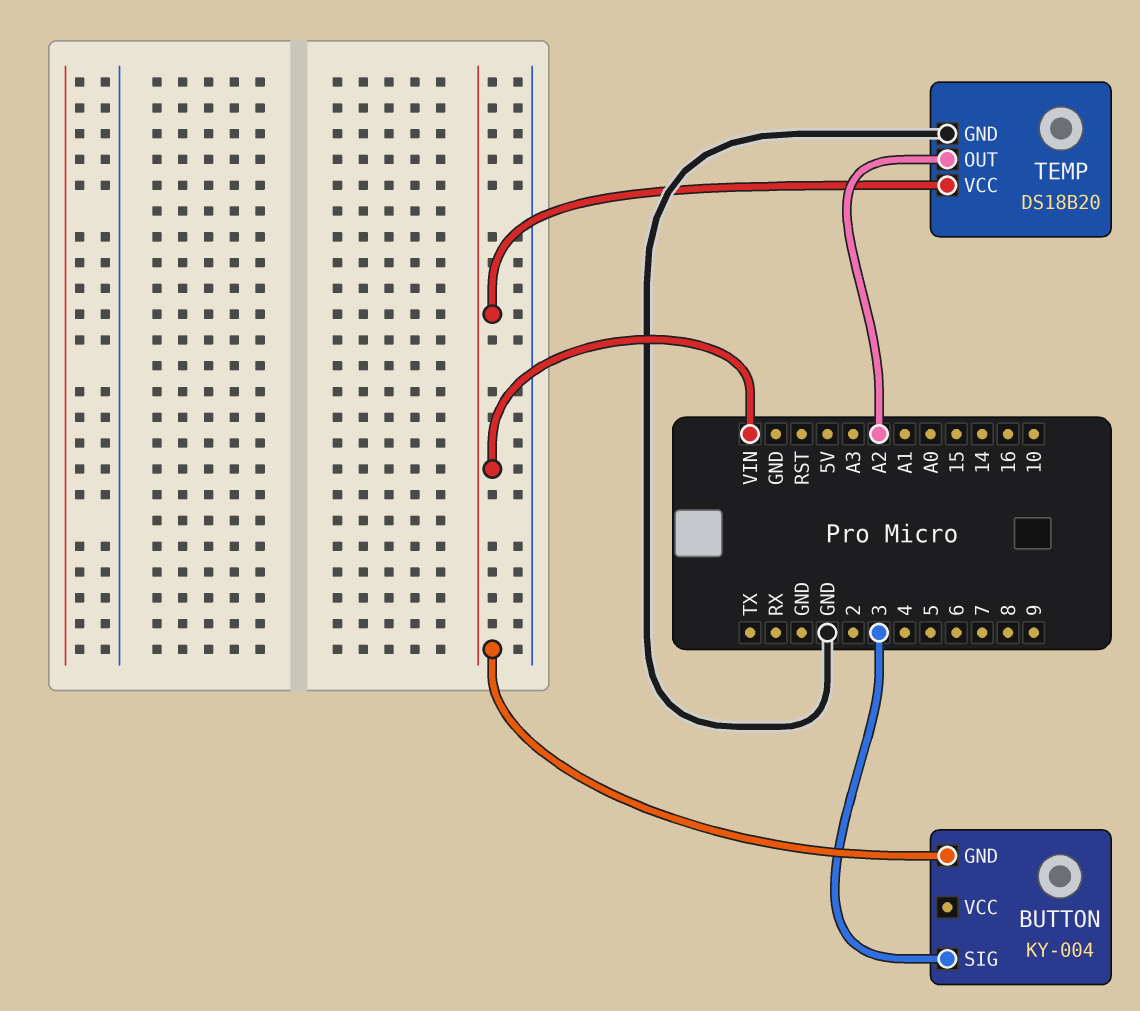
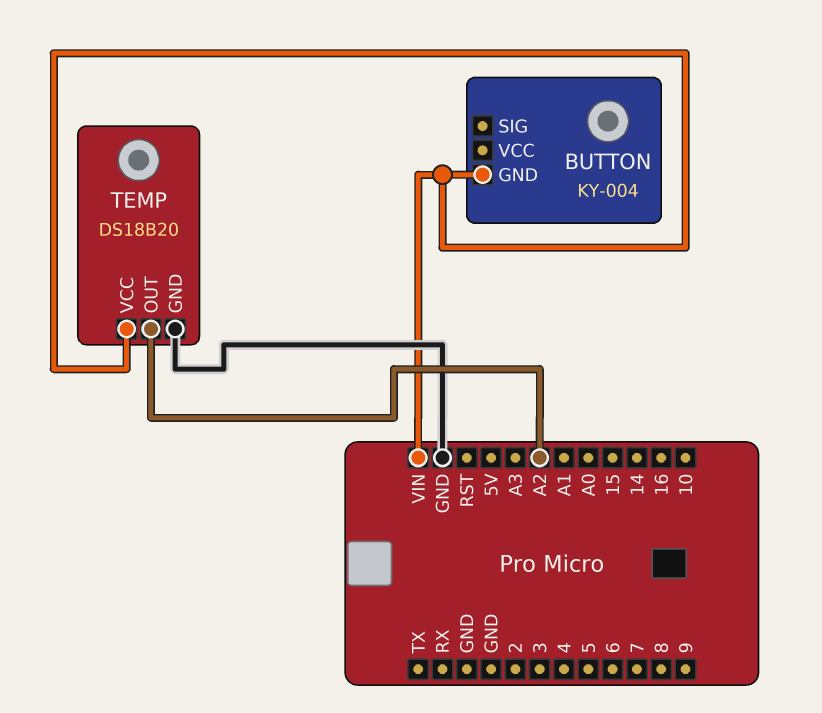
BUTTON pin SIG: 3 -> none

